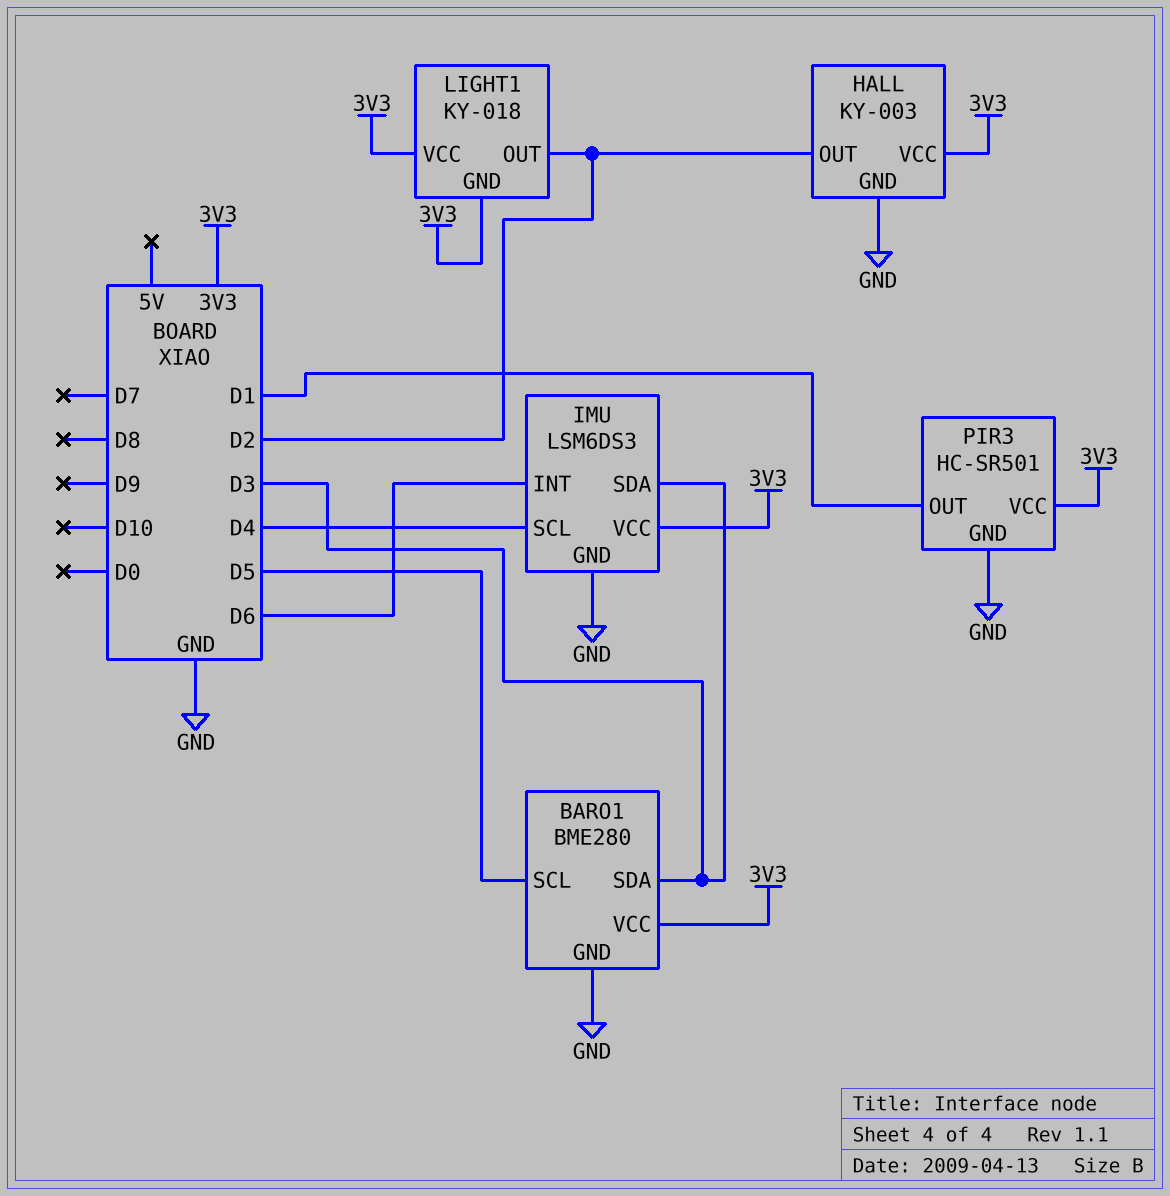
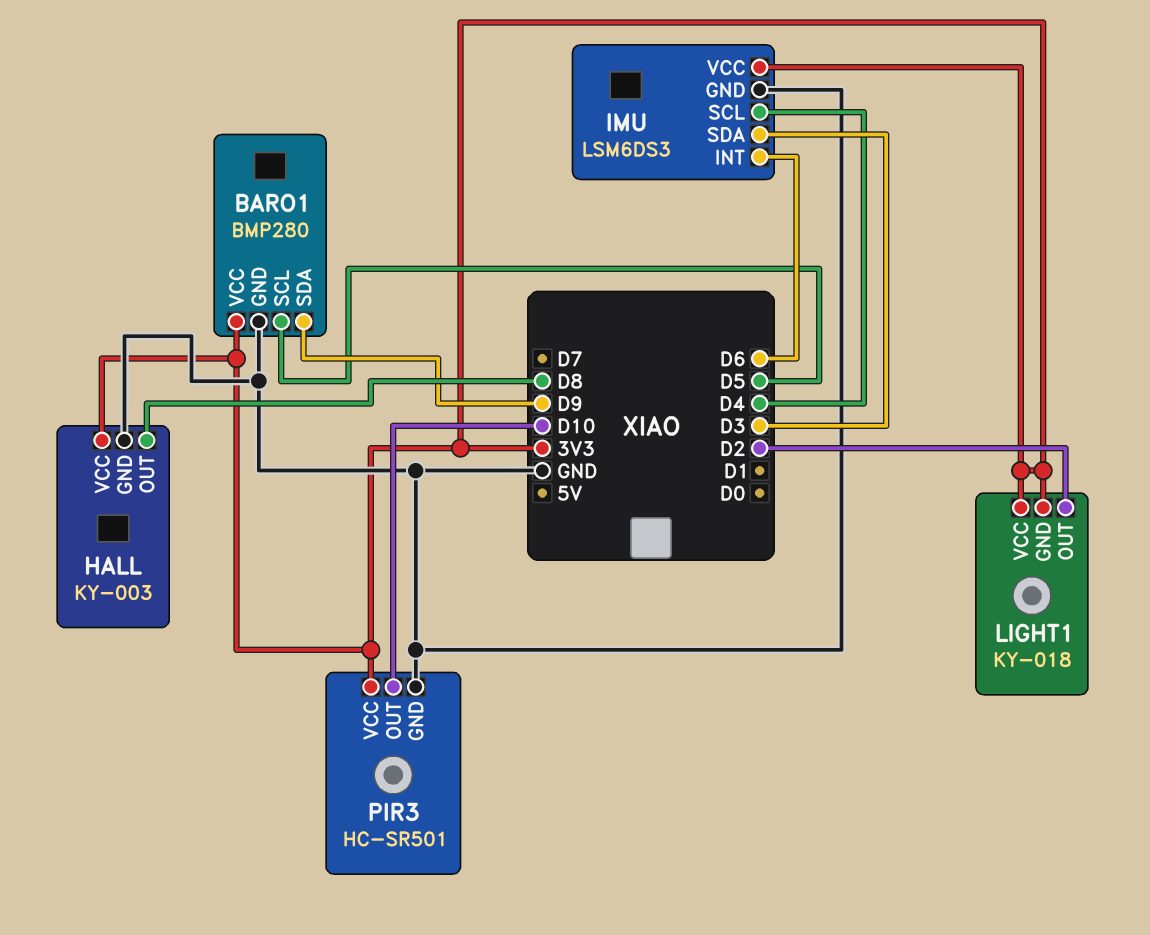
BARO1: BME280 -> BMP280
BARO1 pin SDA: D3 -> D9
HALL pin OUT: D2 -> D8
PIR3 pin OUT: D1 -> D10

